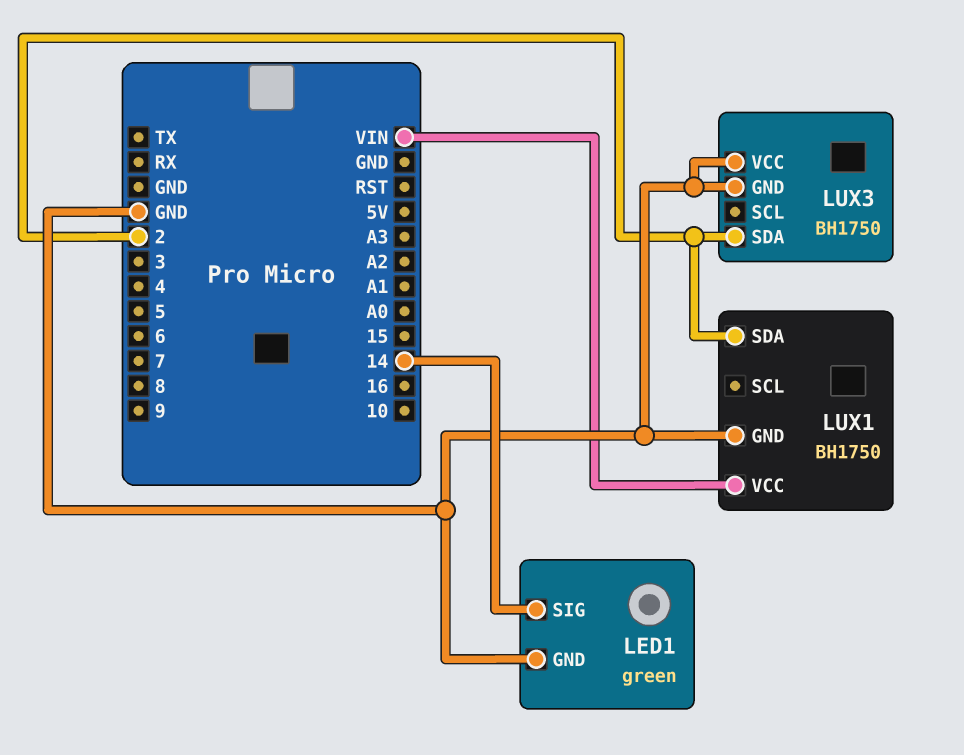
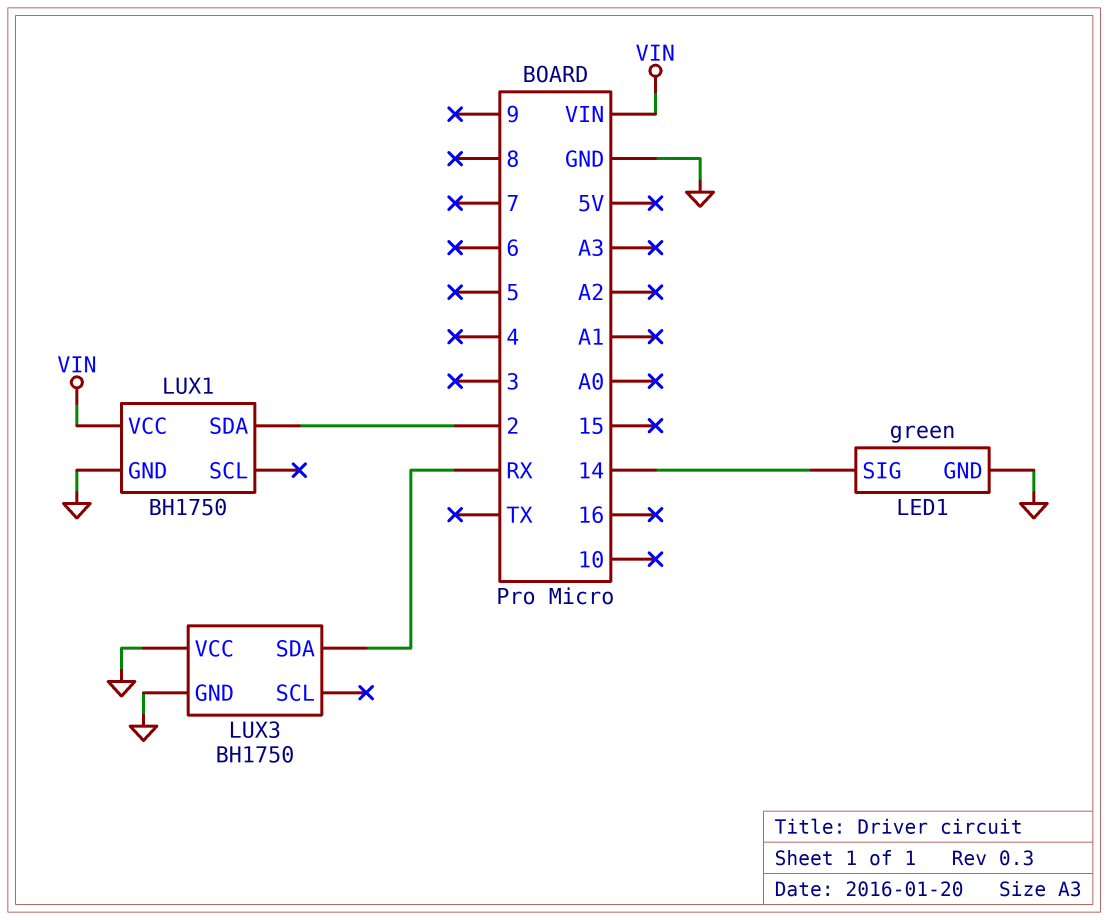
LUX3 pin SDA: 2 -> RX

